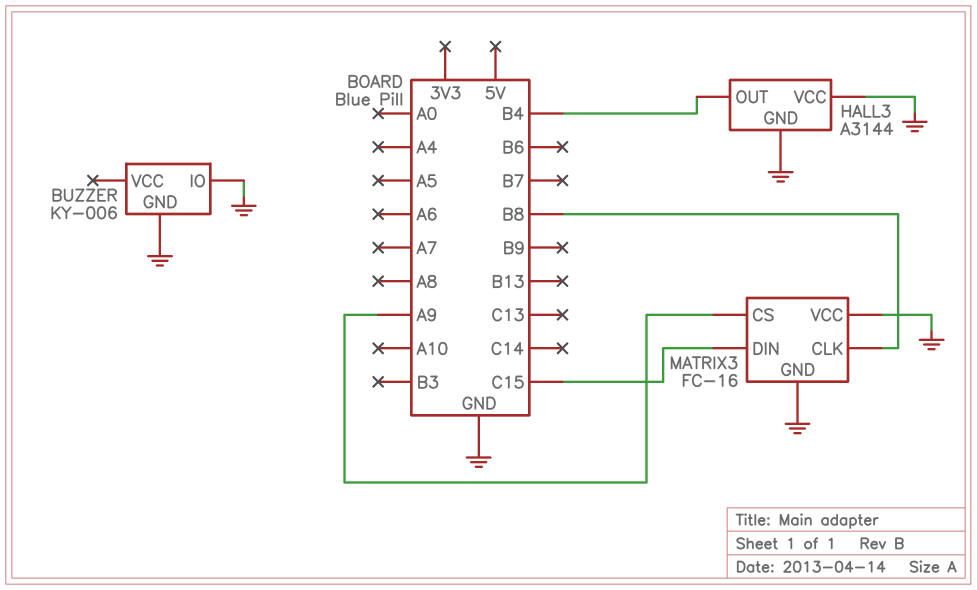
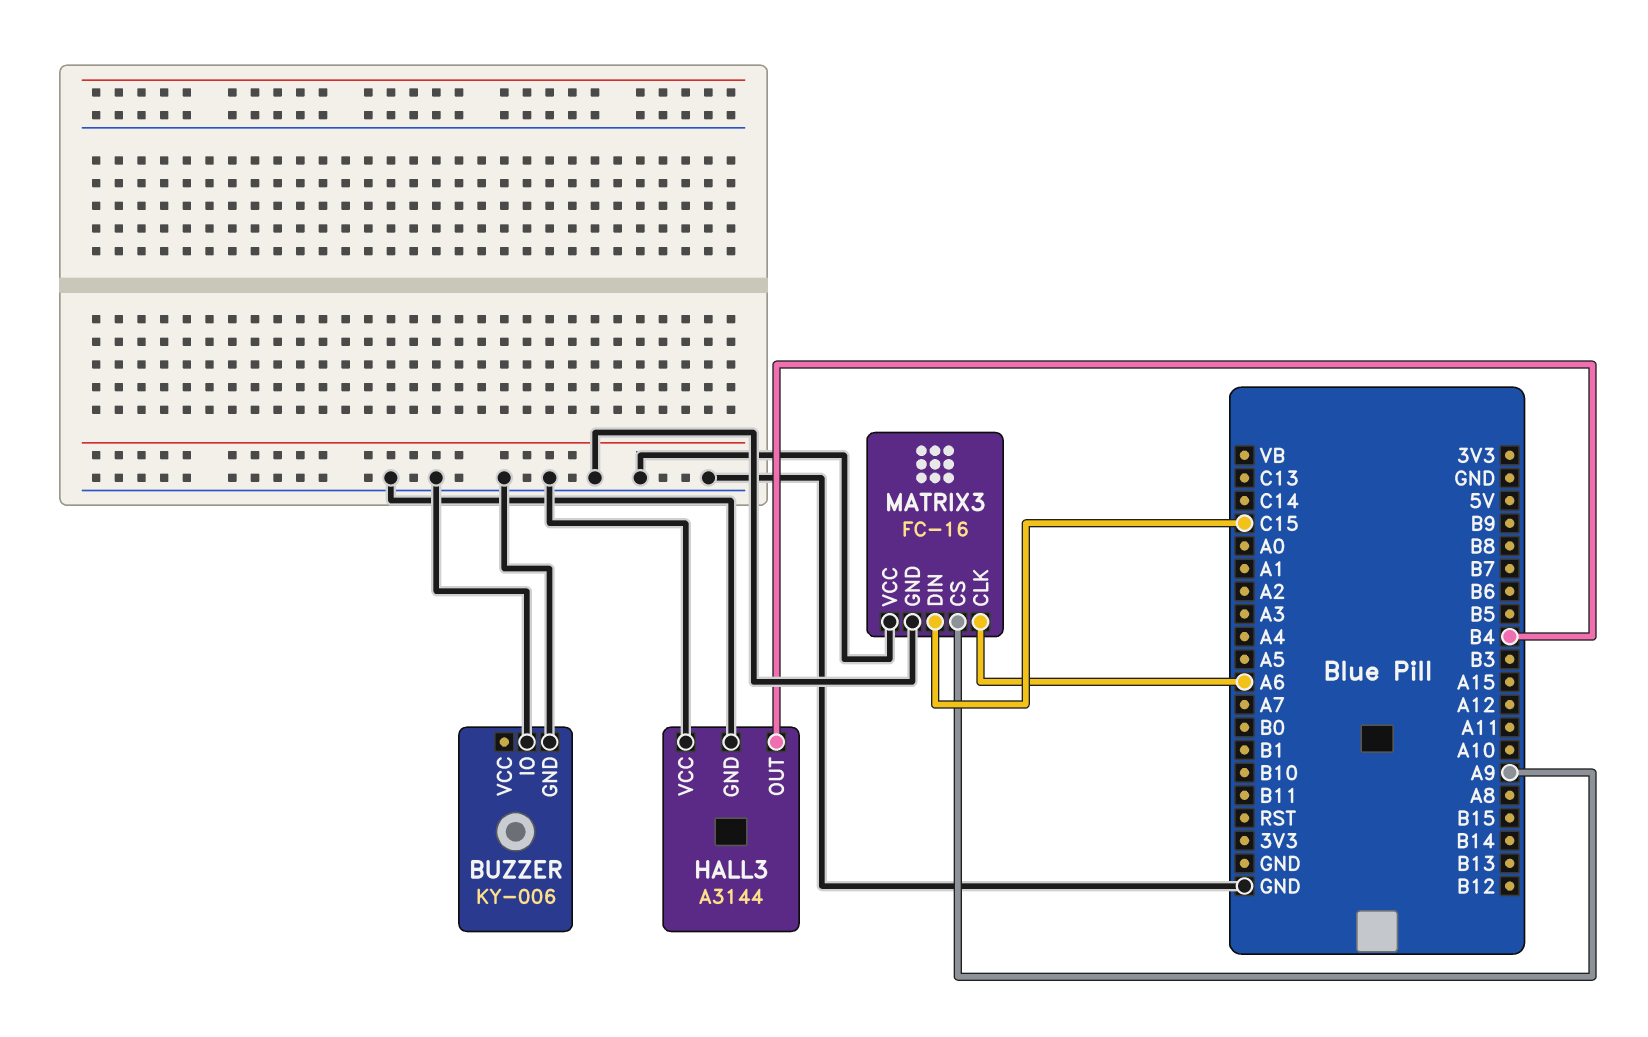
MATRIX3 pin CLK: B8 -> A6

